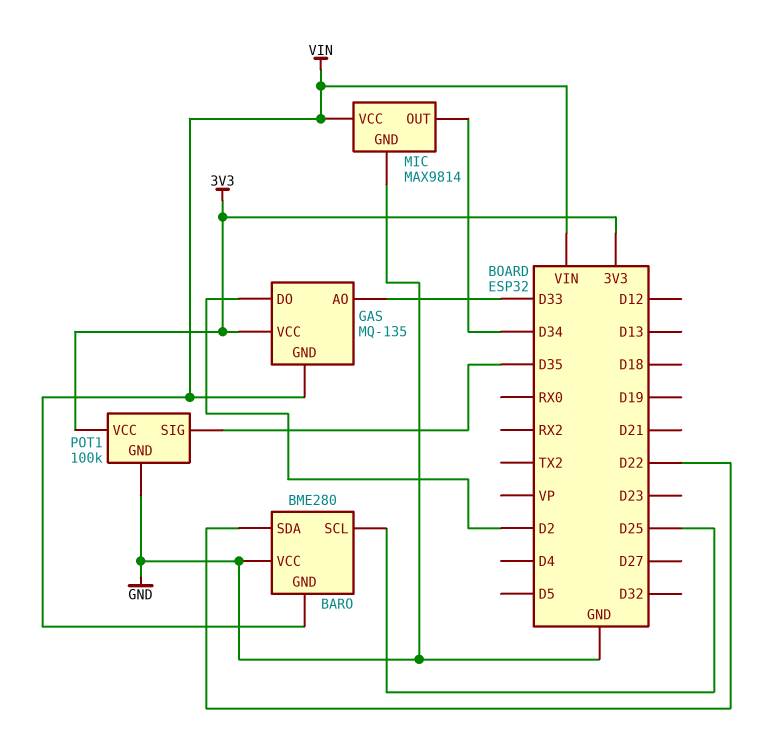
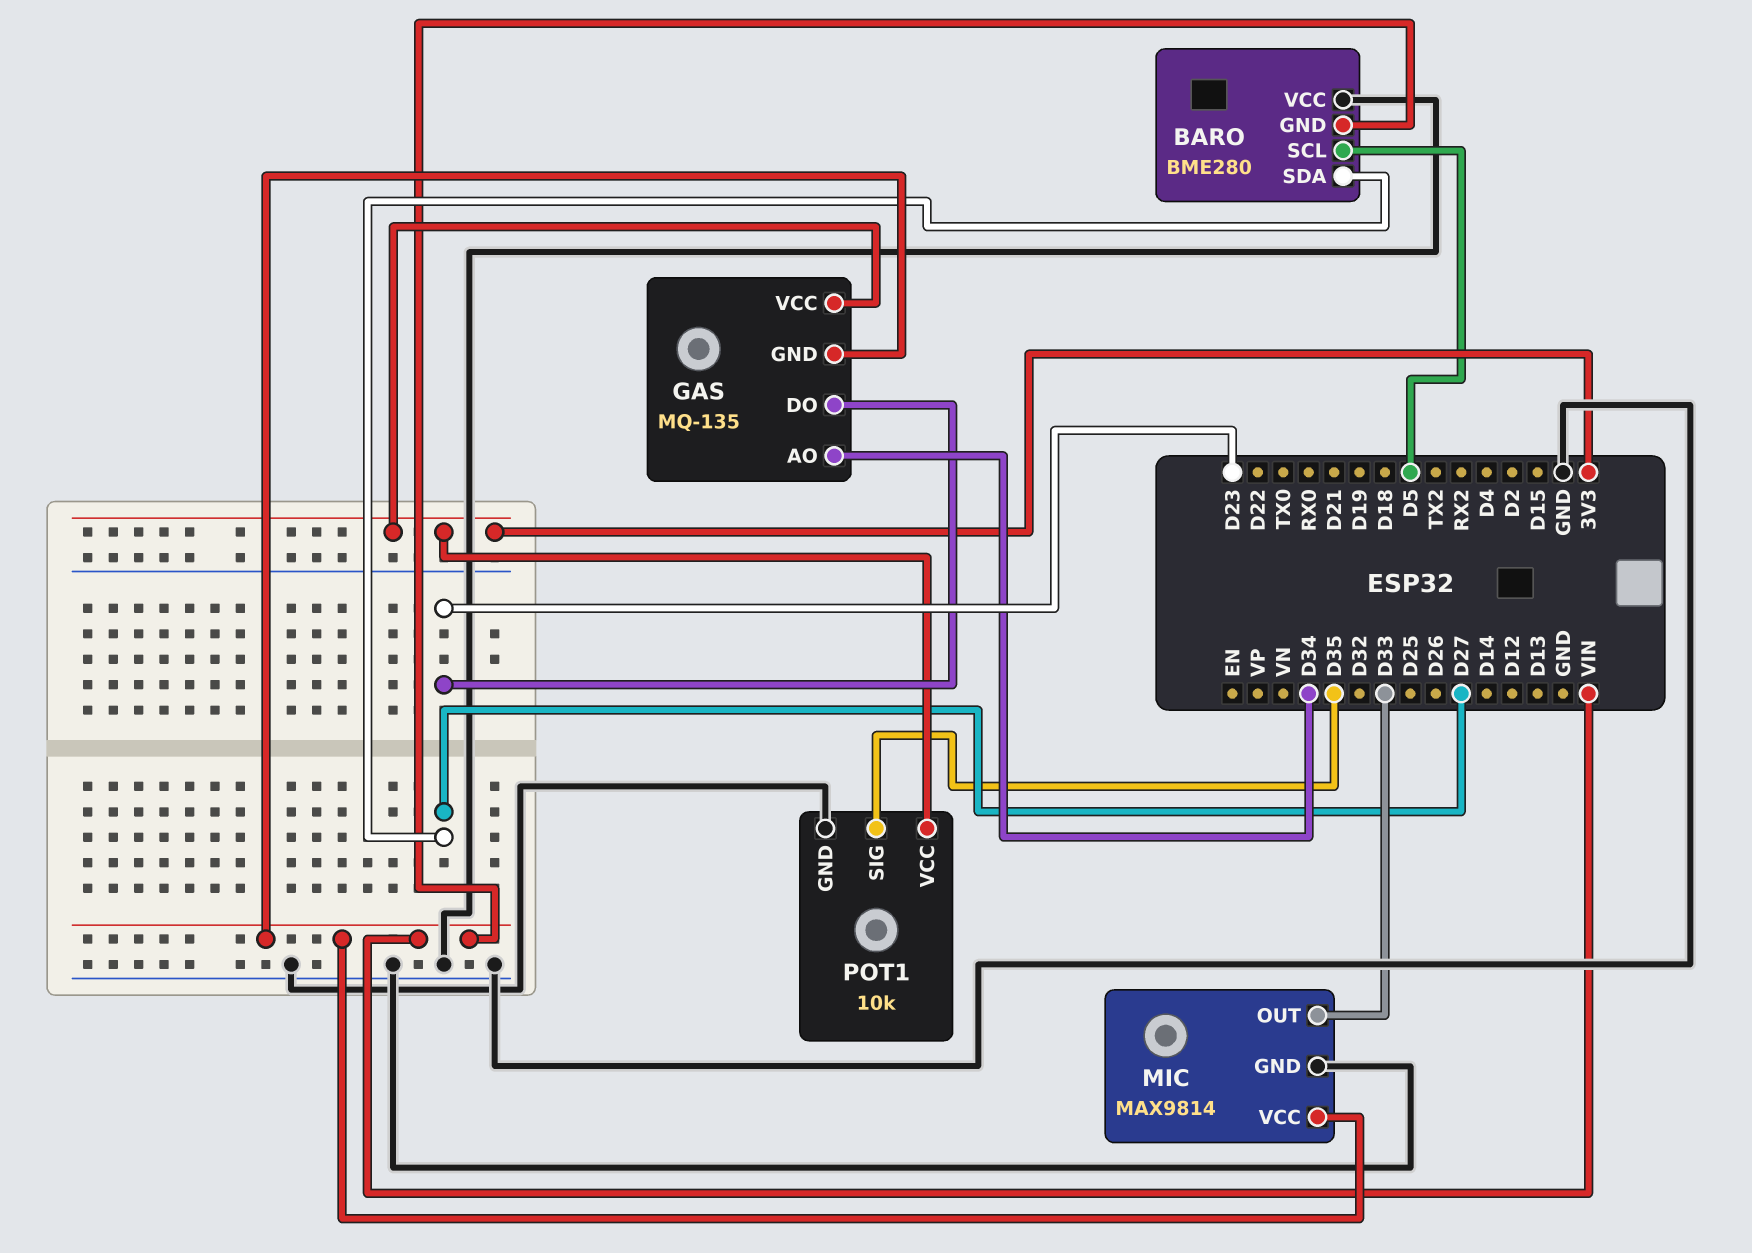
BARO pin SCL: D25 -> D5
BARO pin SDA: D22 -> D27
GAS pin AO: D33 -> D34
GAS pin DO: D2 -> D23
MIC pin OUT: D34 -> D33
POT1: 100k -> 10k

